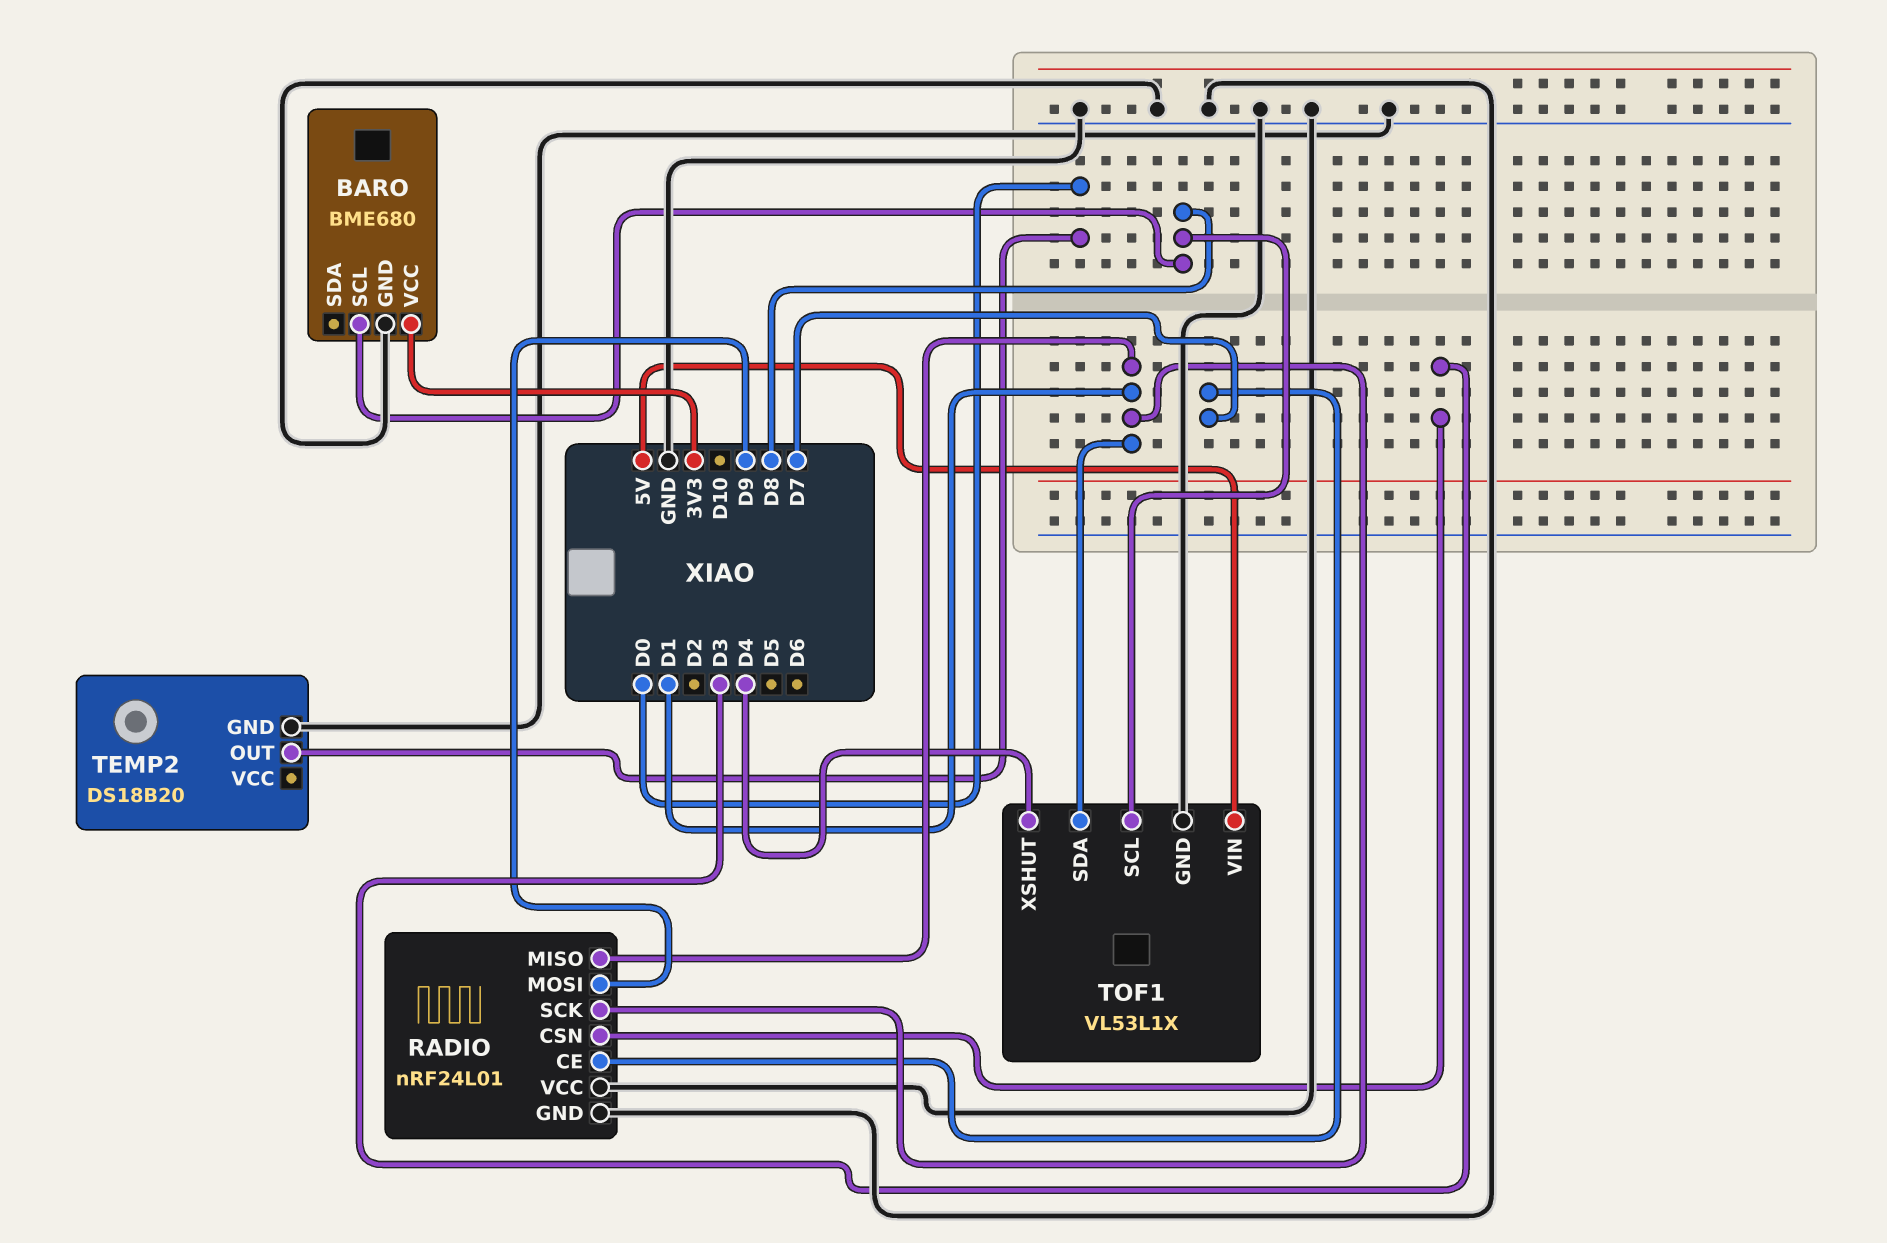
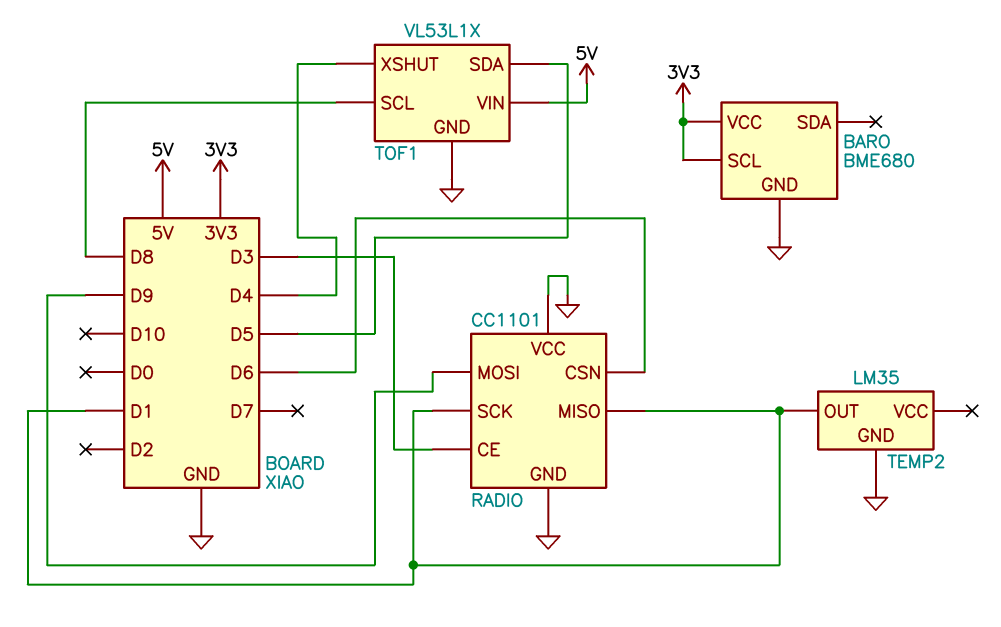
BARO pin SCL: D8 -> 3V3
RADIO: nRF24L01 -> CC1101
RADIO pin CE: D7 -> D3
RADIO pin CSN: D3 -> D6
TEMP2: DS18B20 -> LM35
TEMP2 pin OUT: D0 -> D1
TOF1 pin SDA: D1 -> D5

